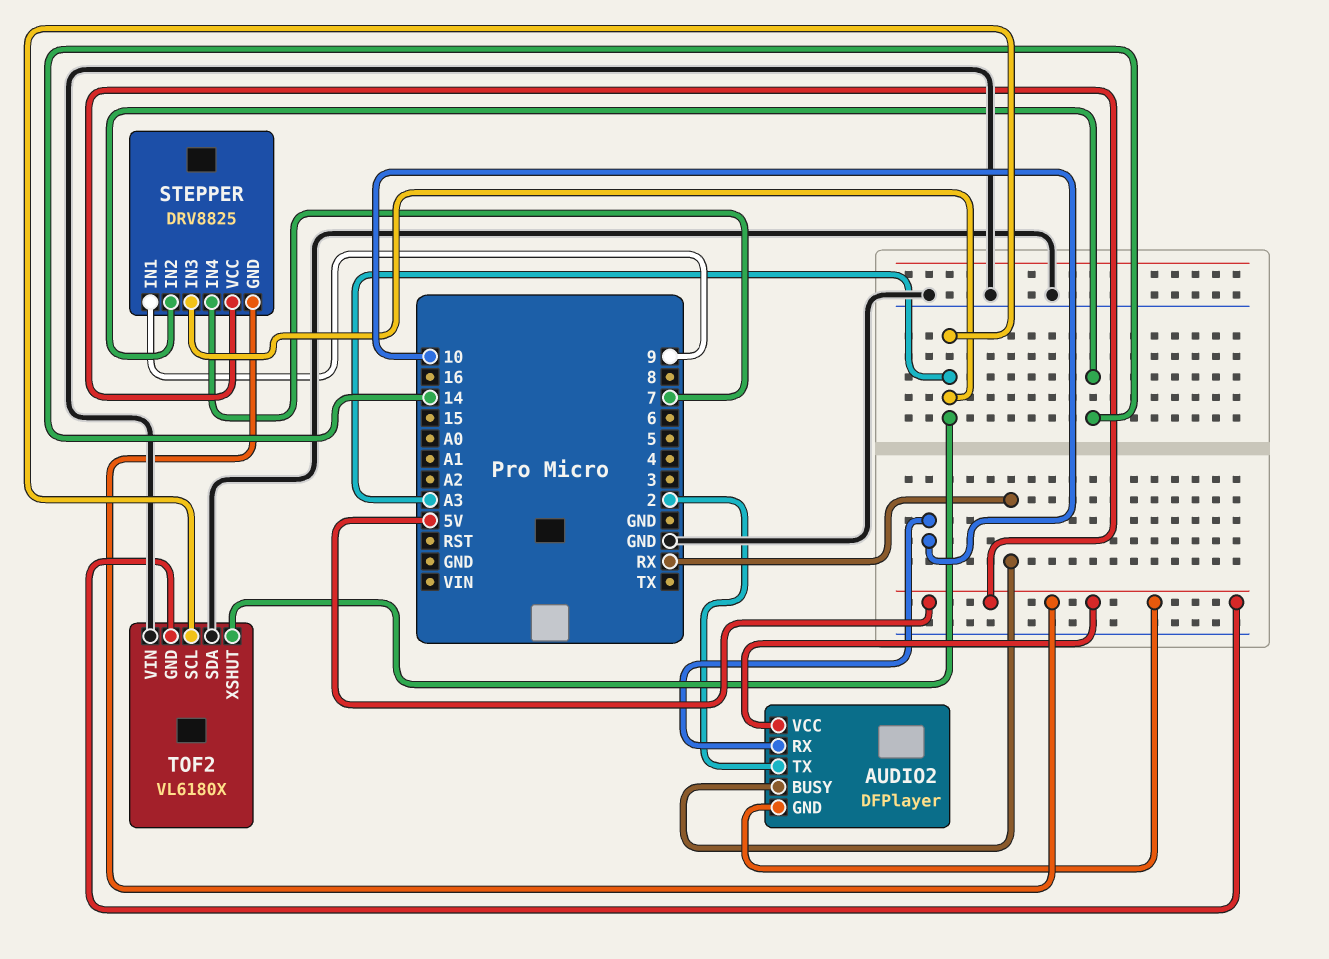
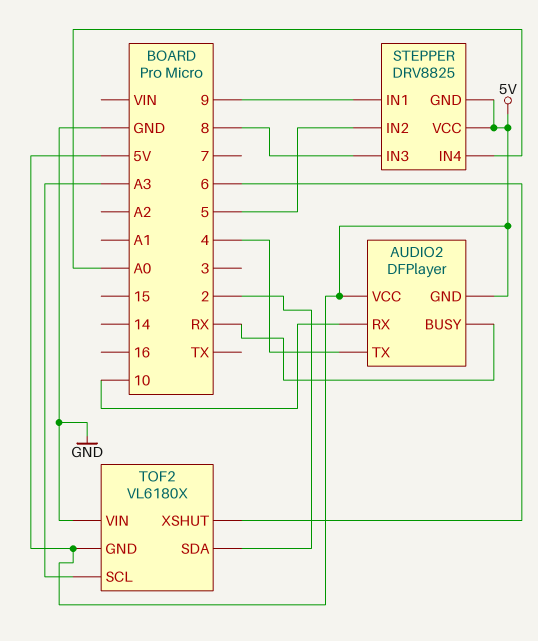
AUDIO2 pin TX: 2 -> 4
STEPPER pin IN2: 14 -> 5
STEPPER pin IN3: A3 -> 8
STEPPER pin IN4: 7 -> A0
TOF2 pin SDA: GND -> 2
TOF2 pin XSHUT: A3 -> 6

